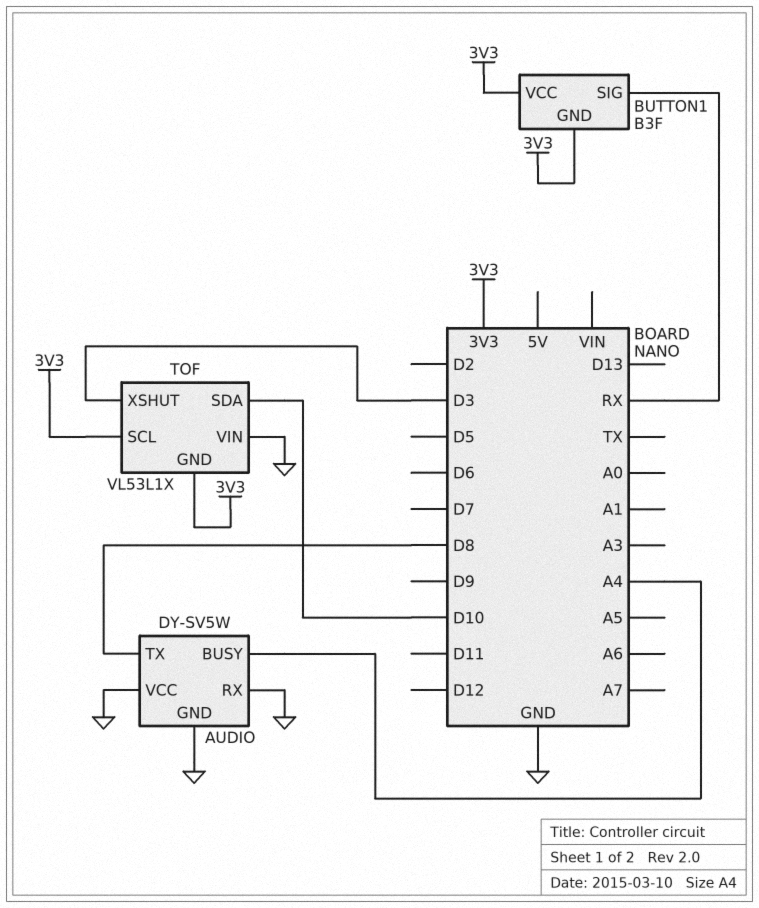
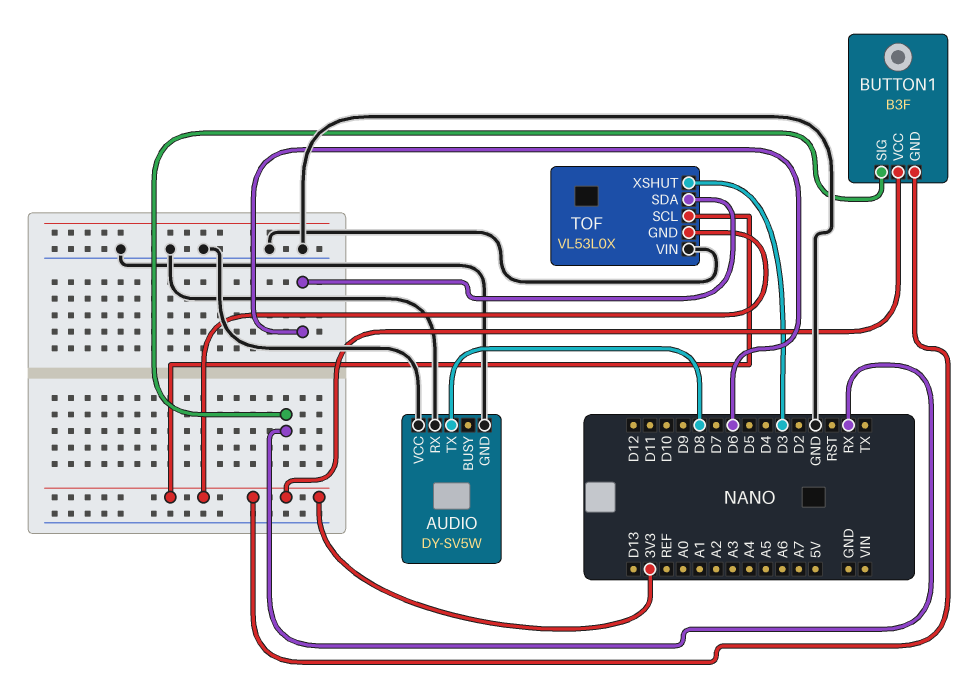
AUDIO pin BUSY: A4 -> none
TOF: VL53L1X -> VL53L0X
TOF pin SDA: D10 -> D6

